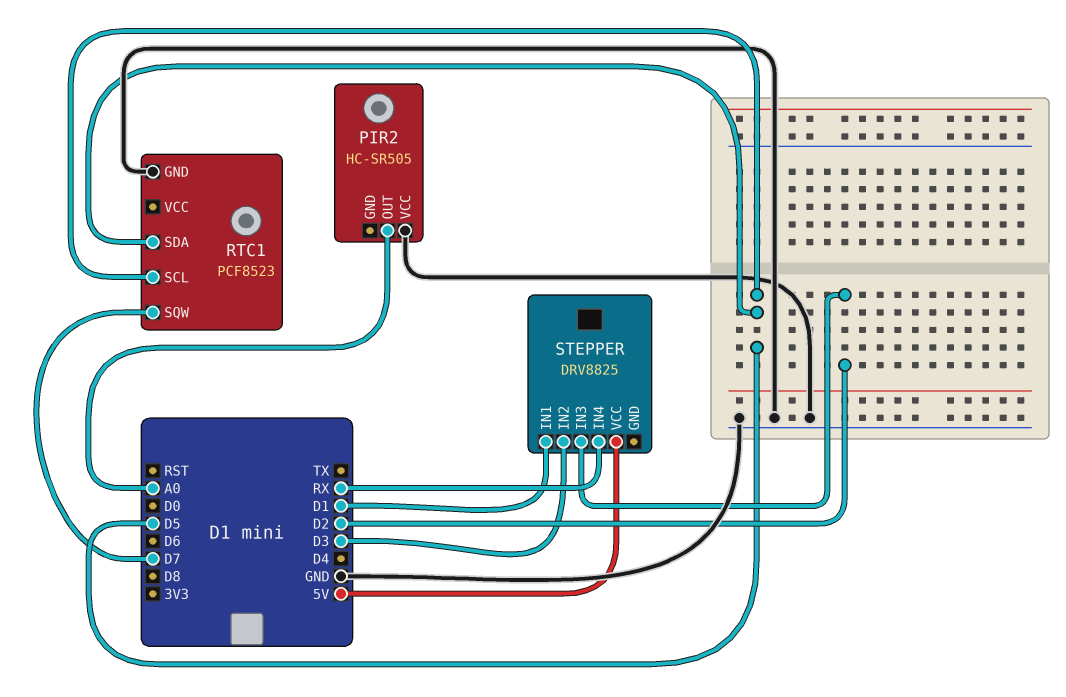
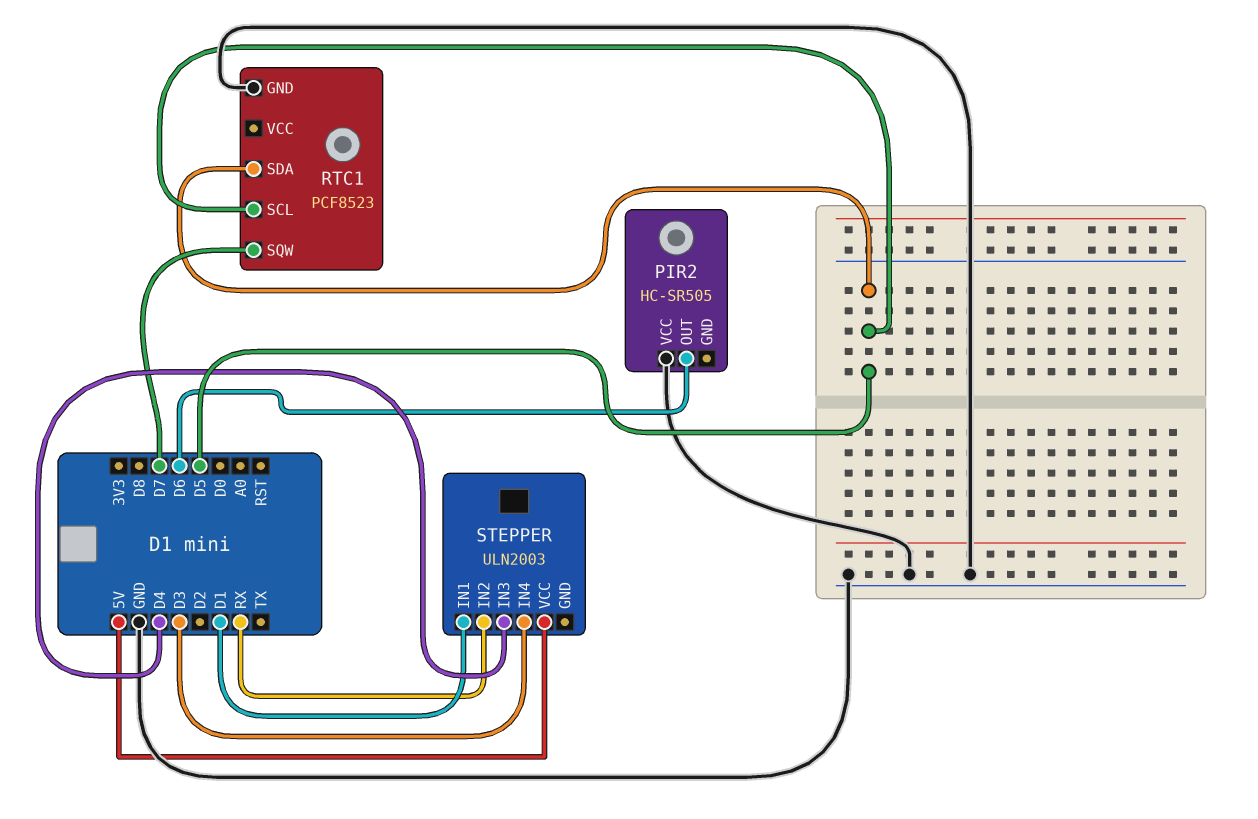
PIR2 pin OUT: A0 -> D6
STEPPER: DRV8825 -> ULN2003
STEPPER pin IN2: D3 -> RX
STEPPER pin IN3: D2 -> D4
STEPPER pin IN4: RX -> D3

